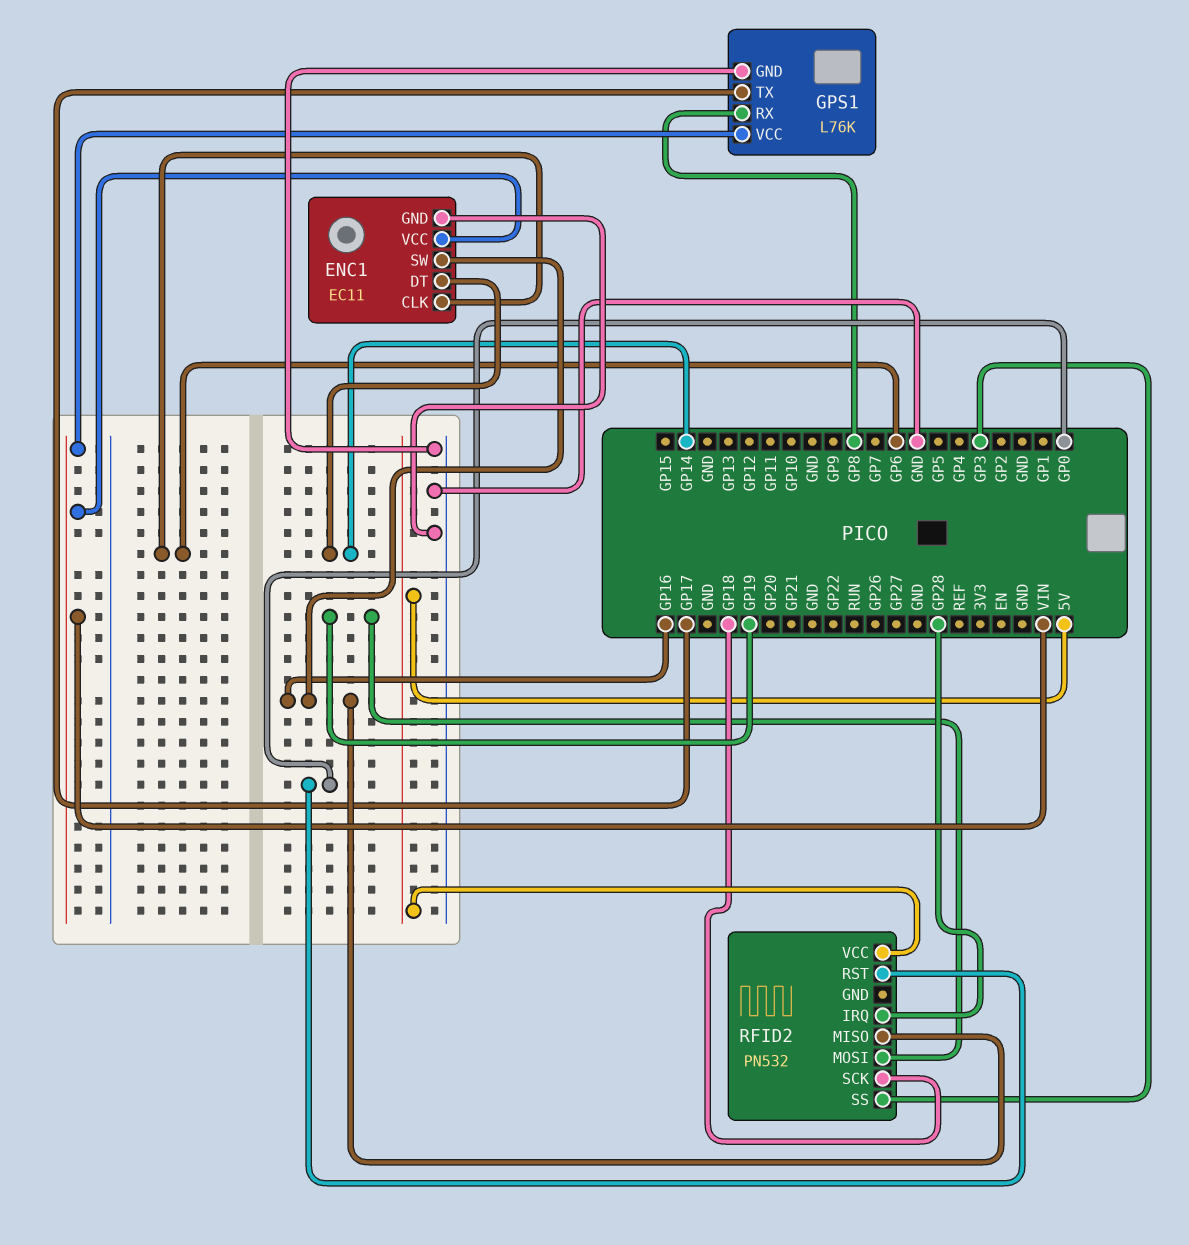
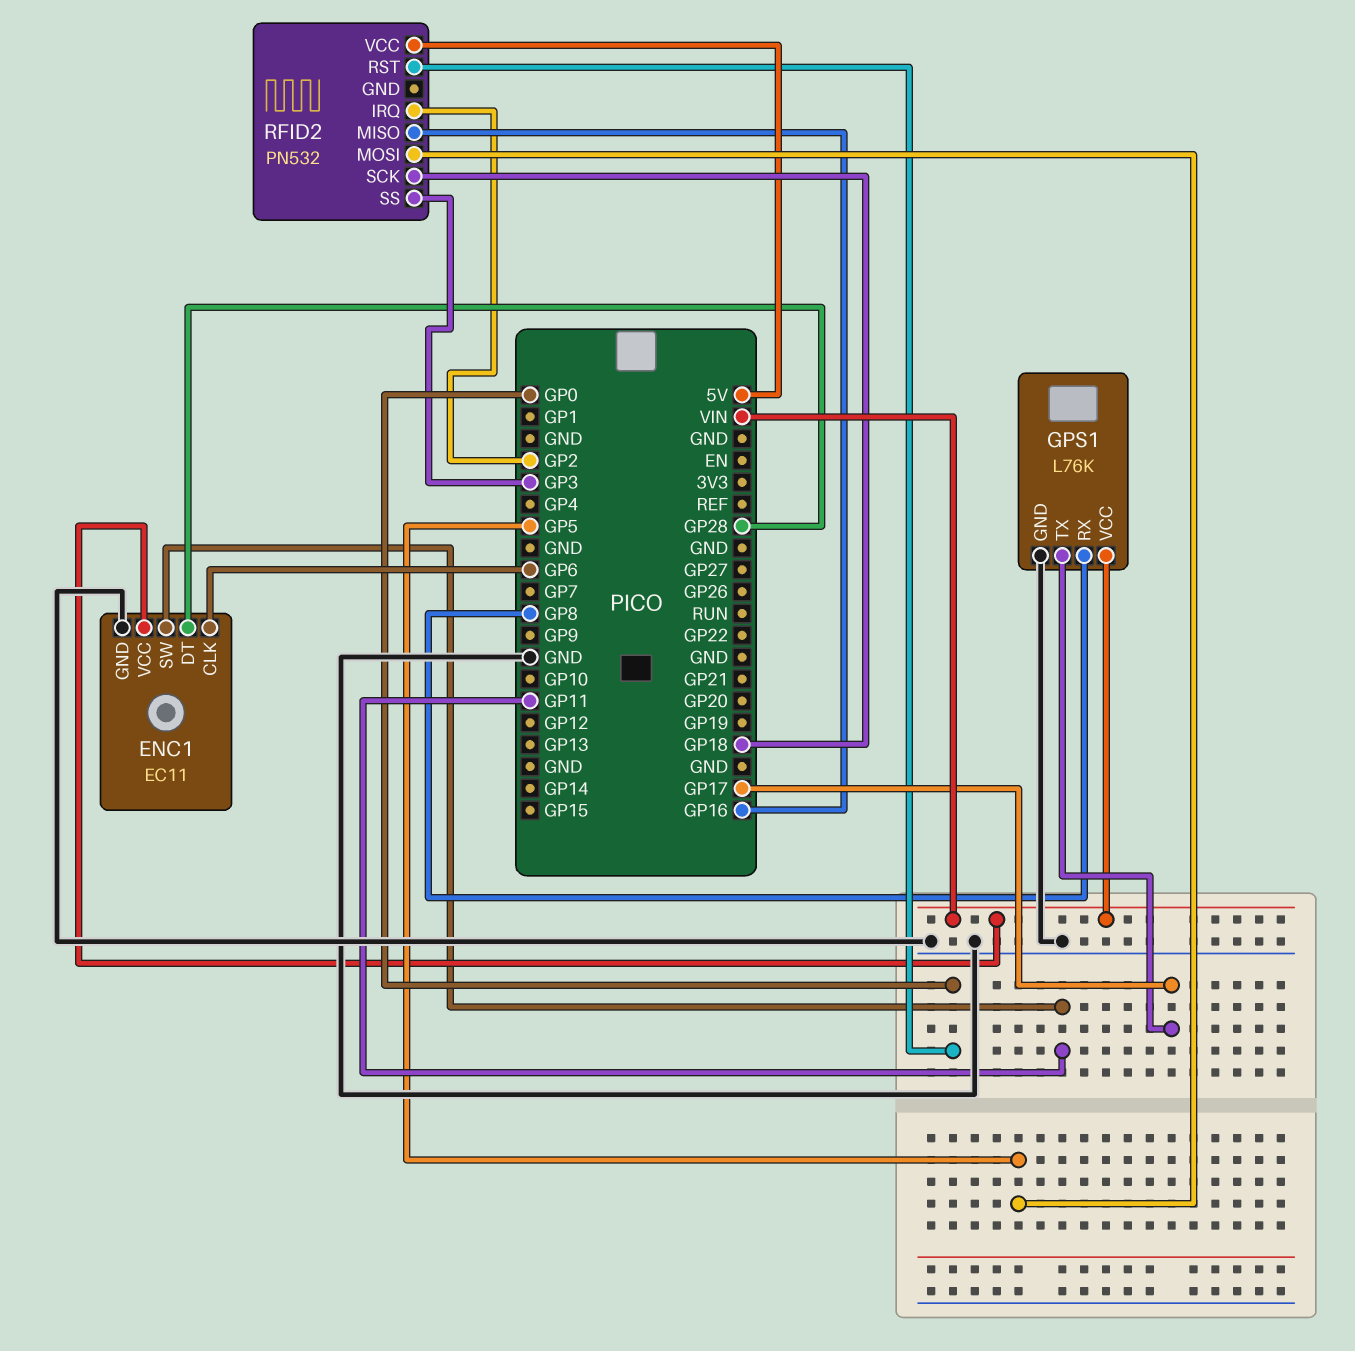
ENC1 pin DT: GP14 -> GP28
ENC1 pin SW: GP16 -> GP11
RFID2 pin IRQ: GP28 -> GP2
RFID2 pin MOSI: GP19 -> GP5

